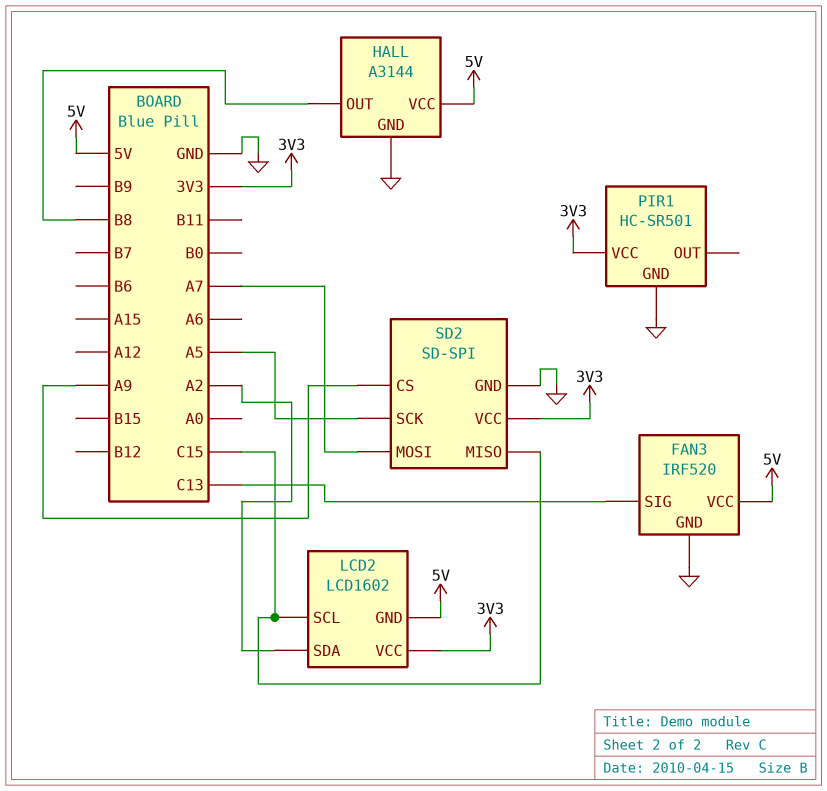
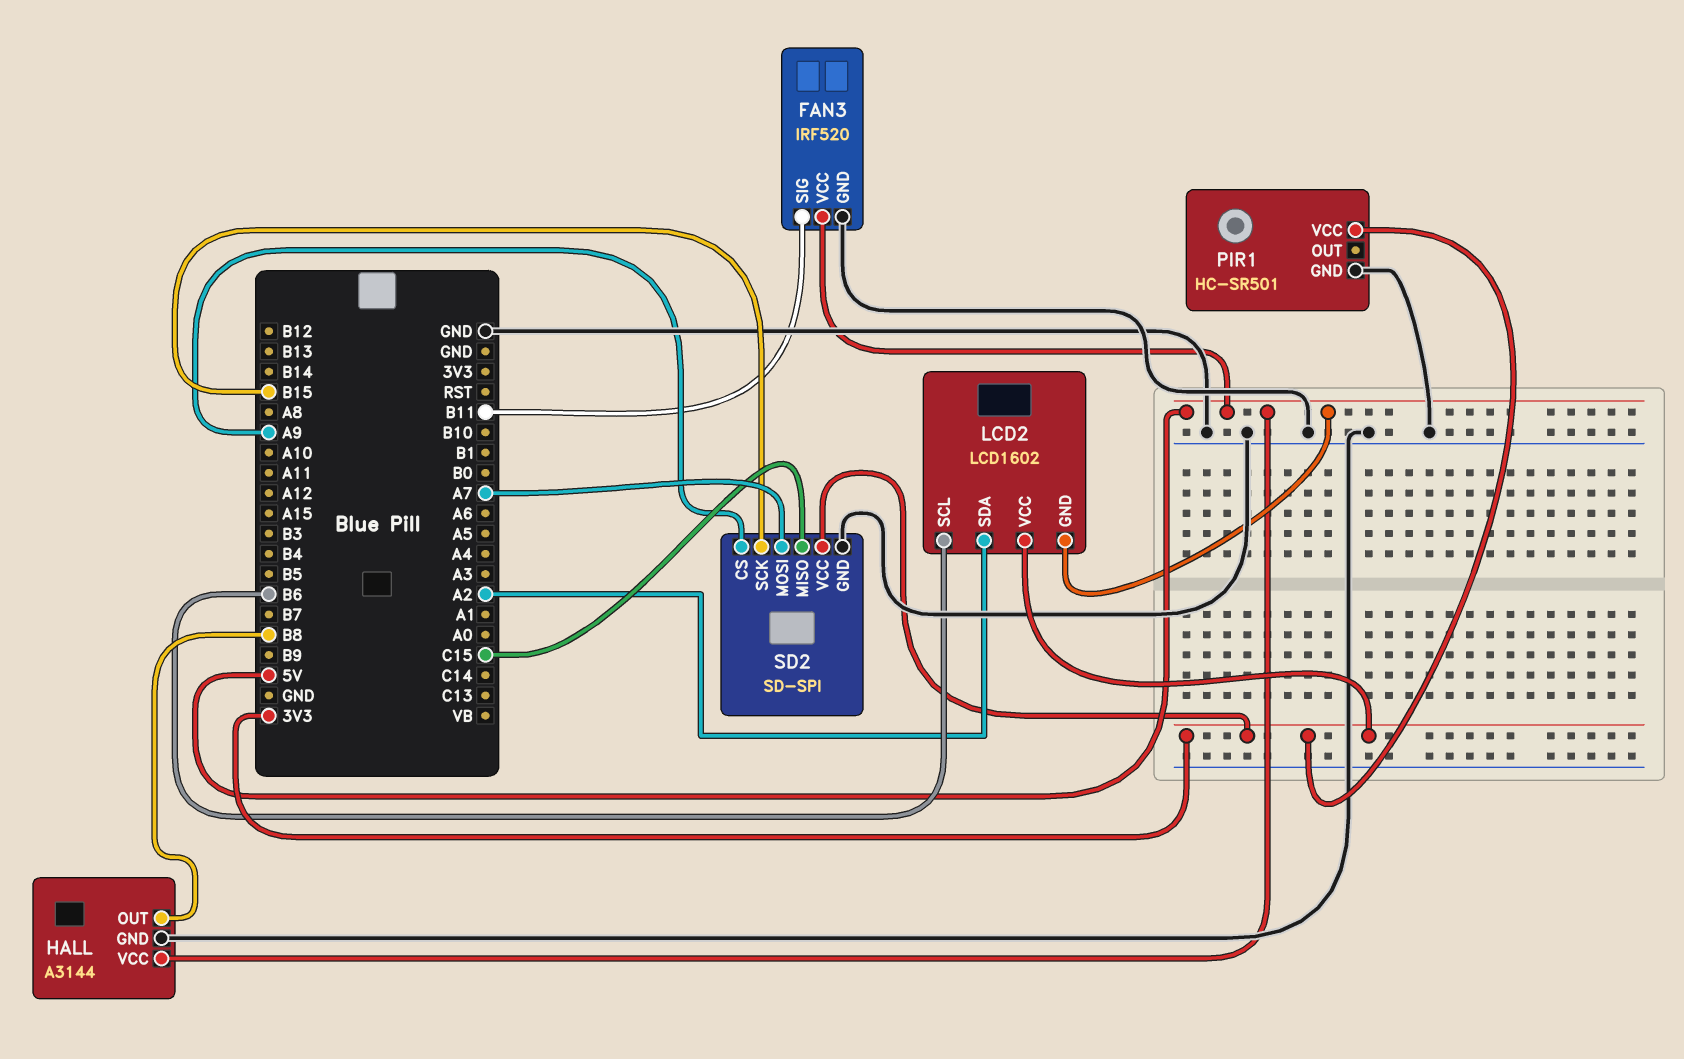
FAN3 pin SIG: C13 -> B11
LCD2 pin SCL: C15 -> B6
SD2 pin SCK: A5 -> B15

